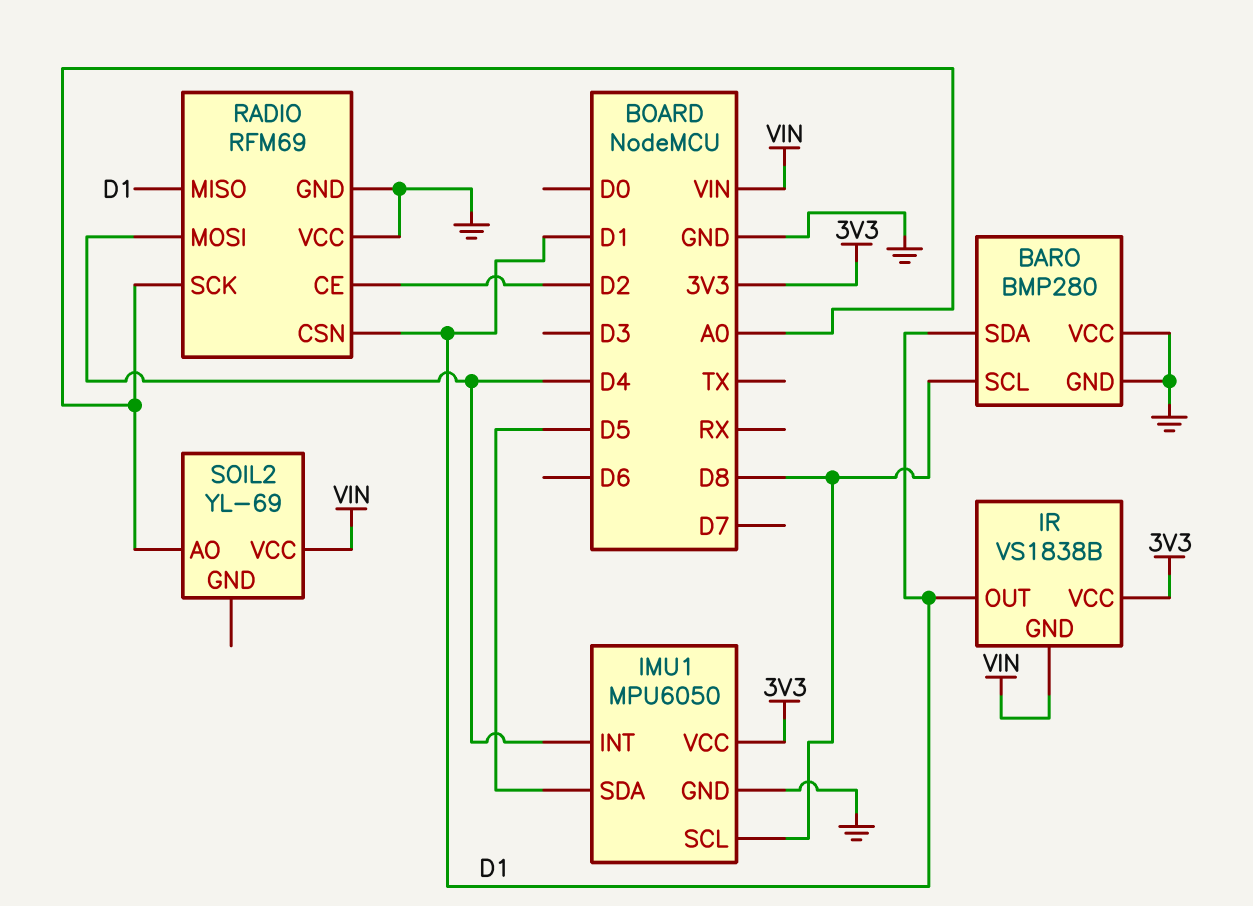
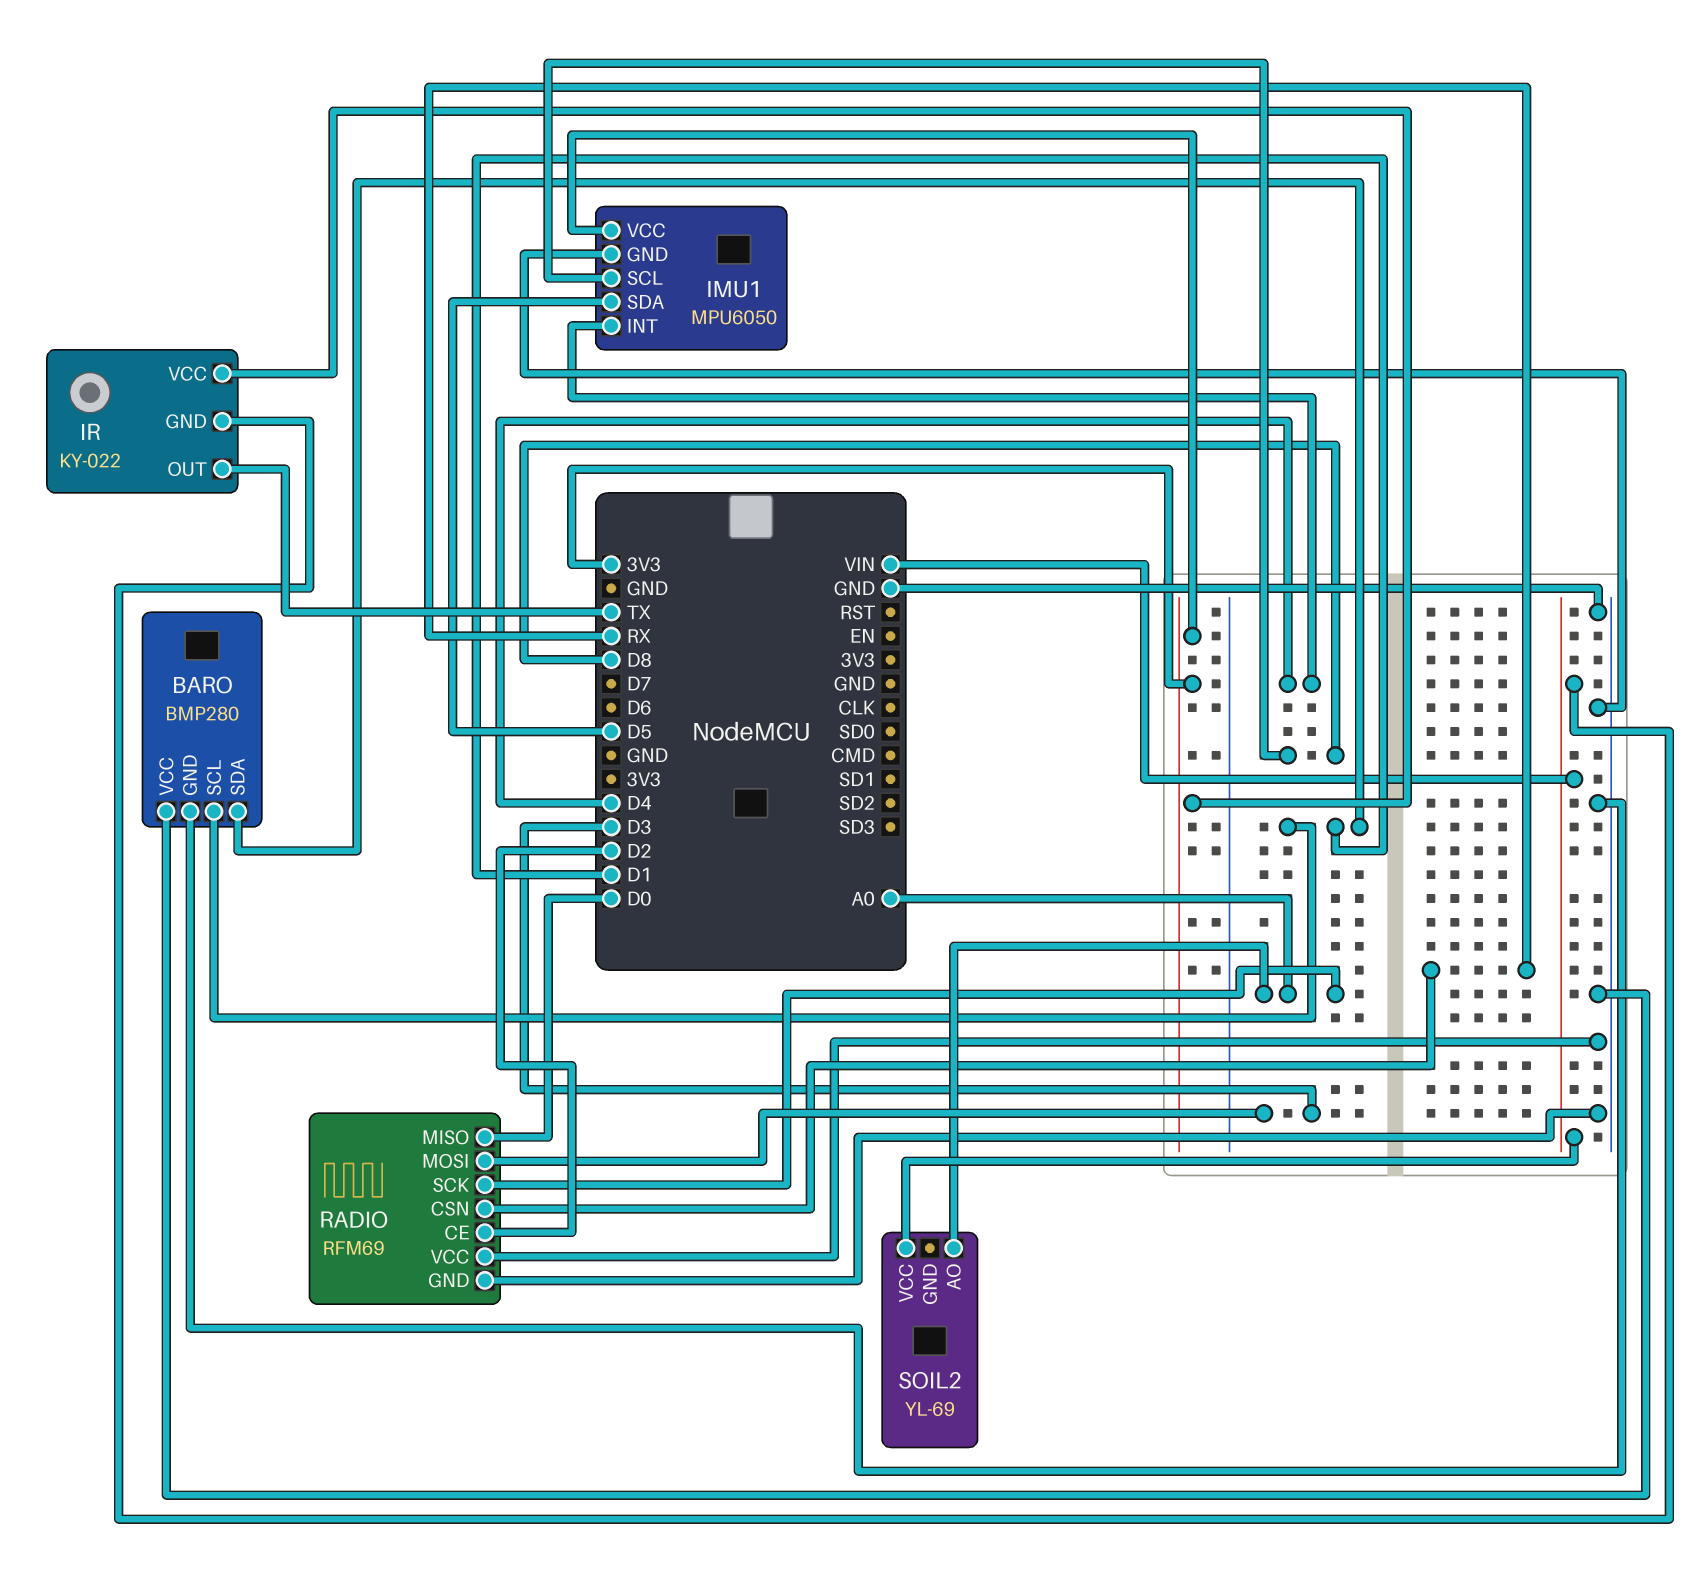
BARO pin SCL: D8 -> D1
IR: VS1838B -> KY-022
IR pin OUT: D1 -> TX
RADIO pin CSN: D1 -> RX
RADIO pin MISO: D1 -> D0
RADIO pin MOSI: D4 -> D3

